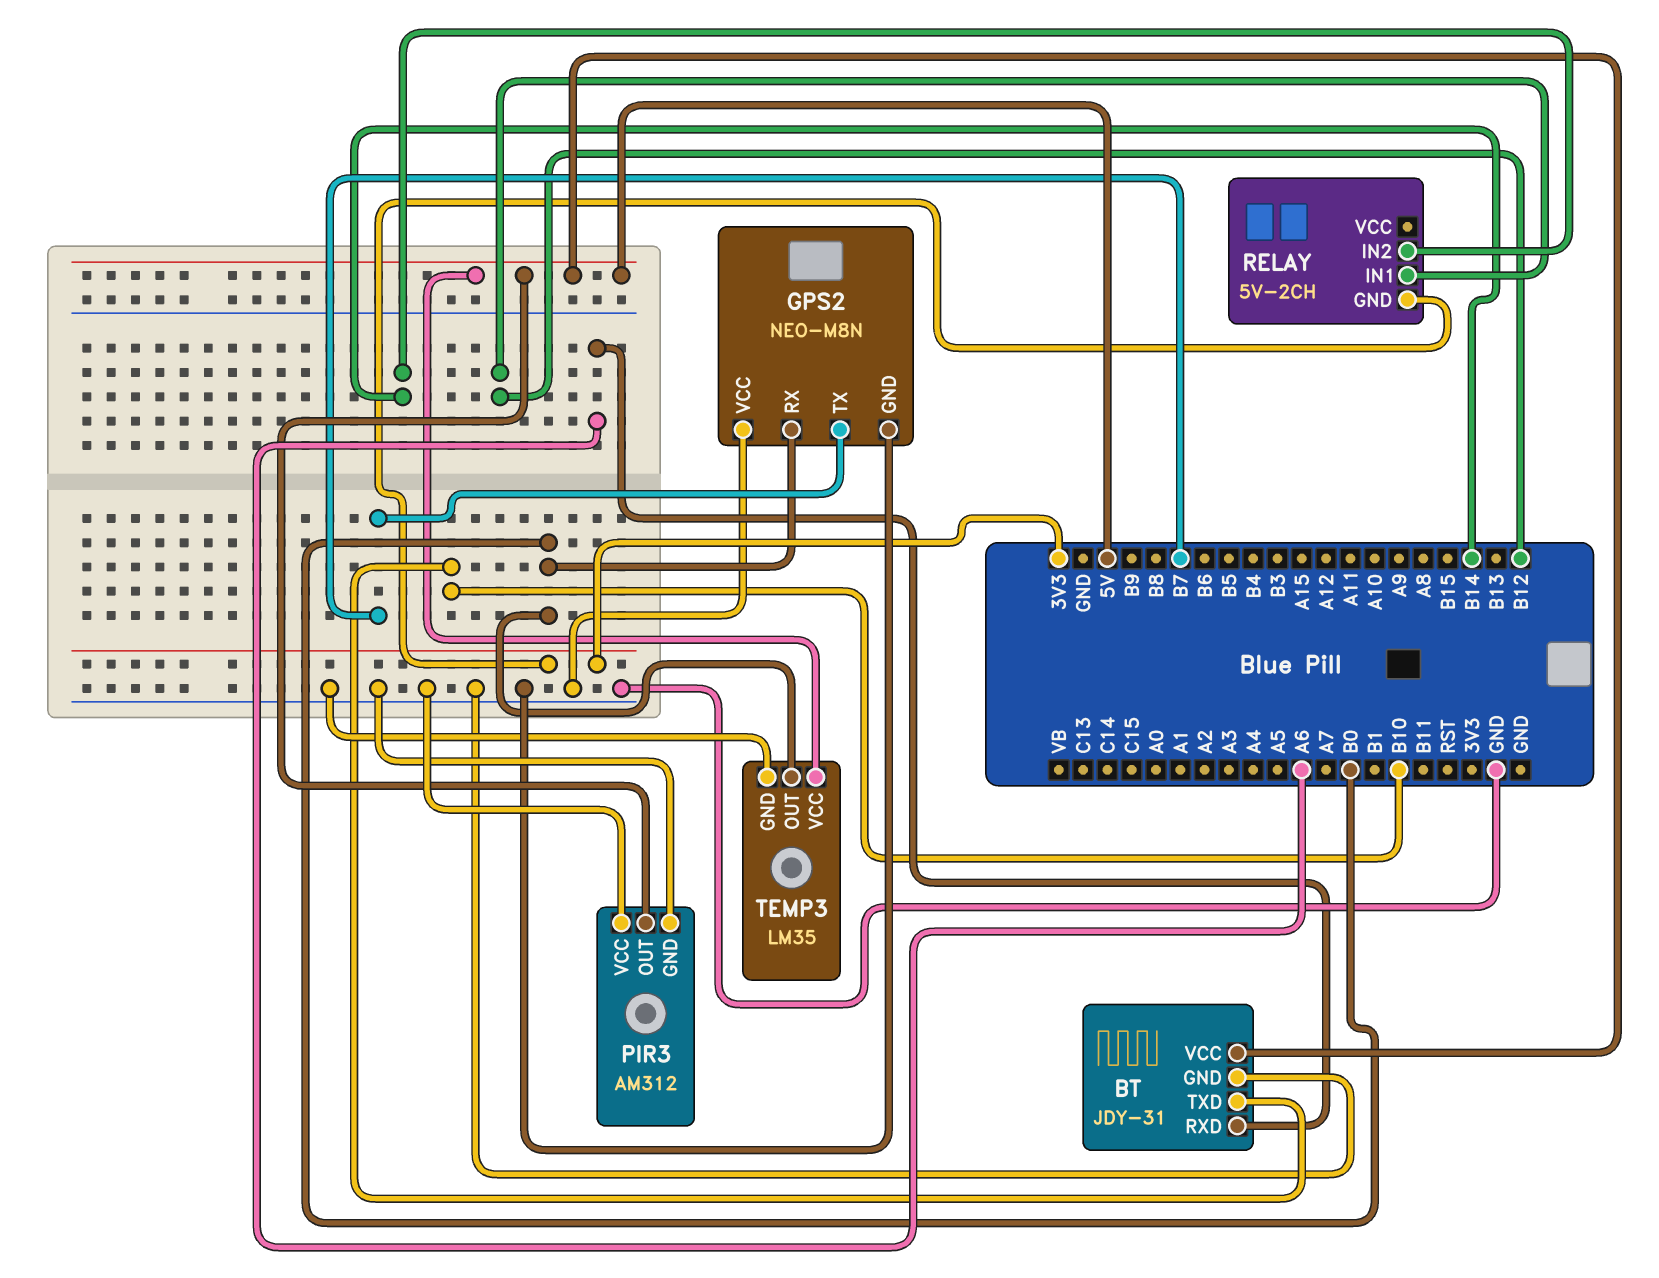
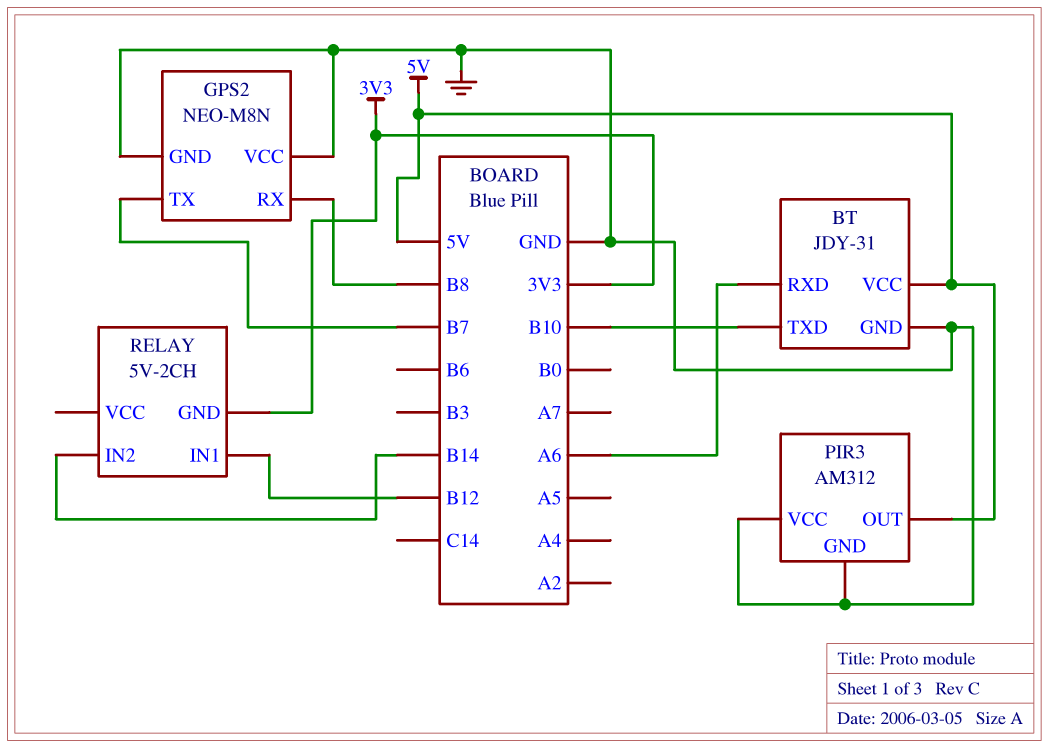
GPS2 pin RX: B0 -> B8
TEMP3: LM35 -> none
TEMP3 pin GND: GND -> none
TEMP3 pin OUT: B0 -> none
TEMP3 pin VCC: 5V -> none

